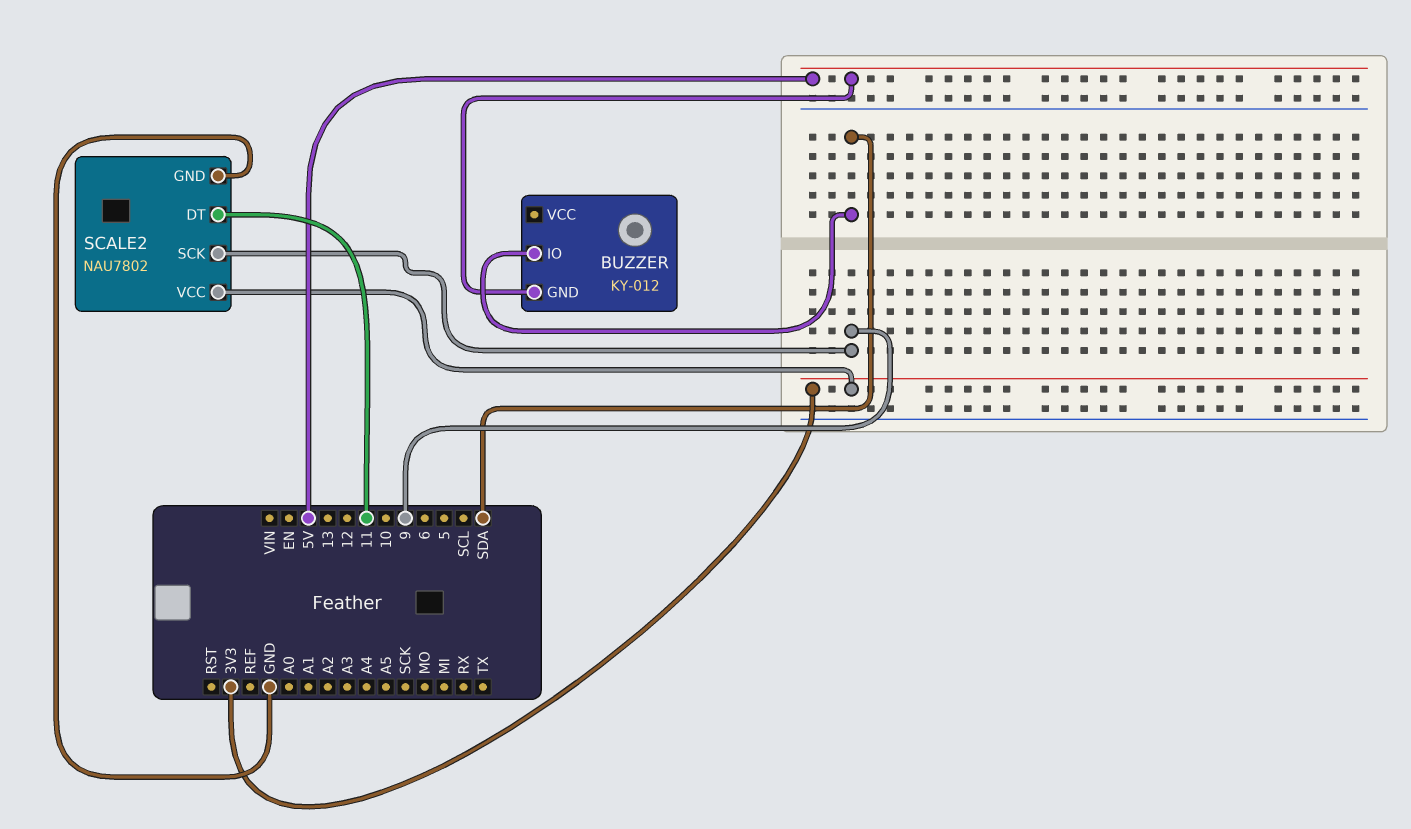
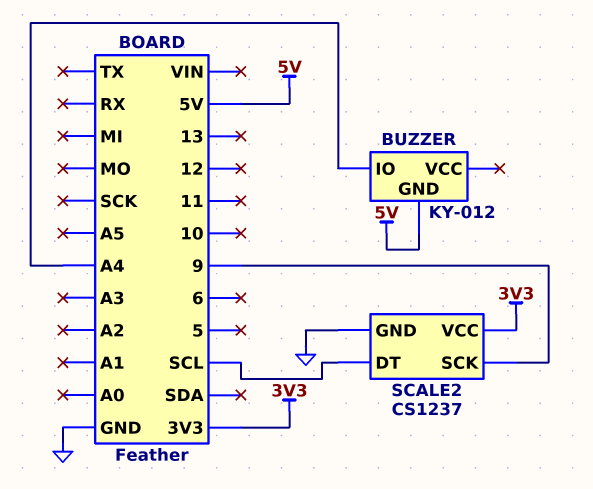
BUZZER pin IO: SDA -> A4
SCALE2: NAU7802 -> CS1237
SCALE2 pin DT: 11 -> SCL

